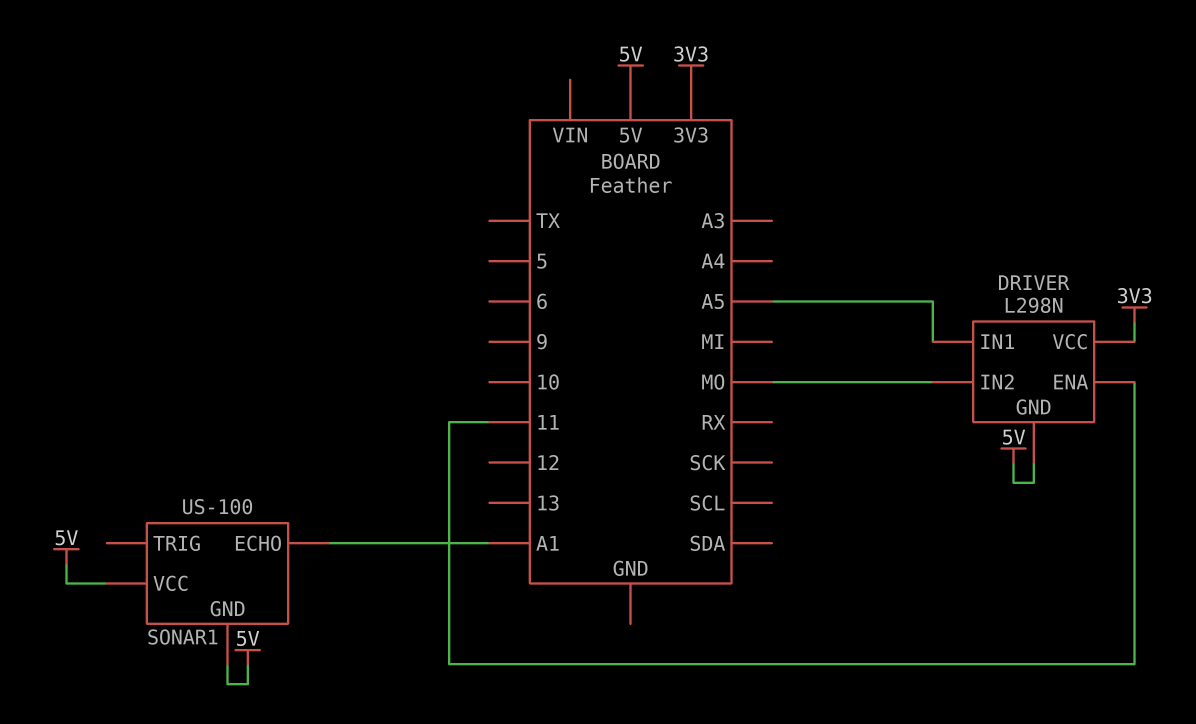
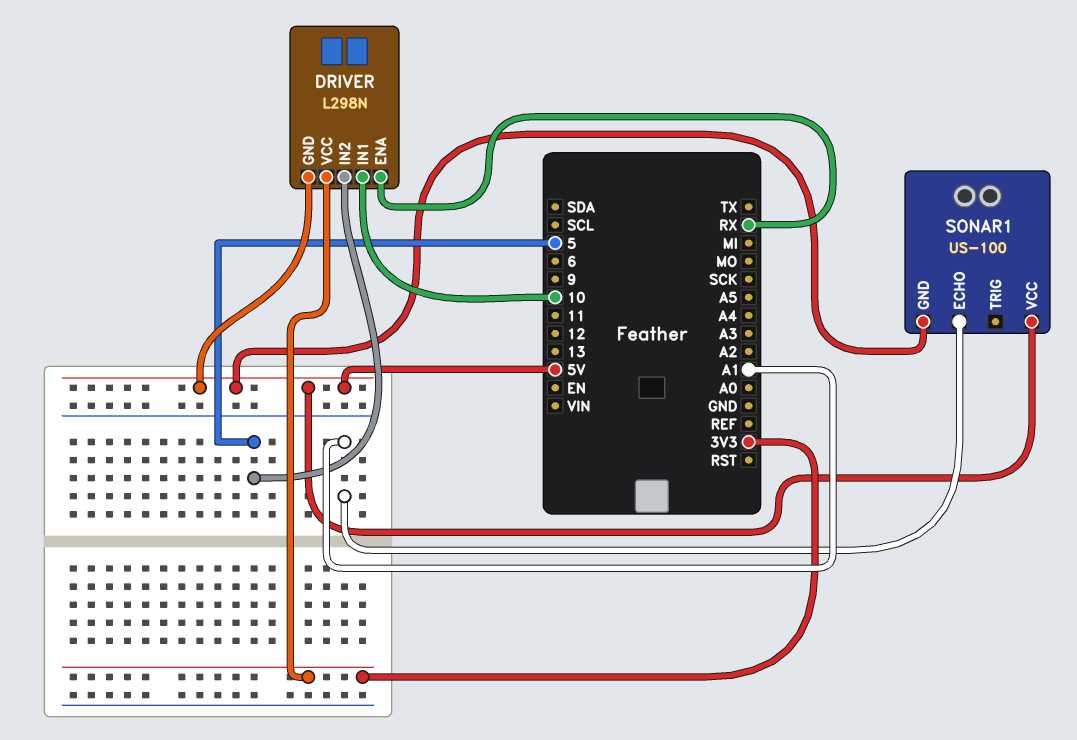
DRIVER pin ENA: 11 -> RX
DRIVER pin IN1: A5 -> 10
DRIVER pin IN2: MO -> 5

